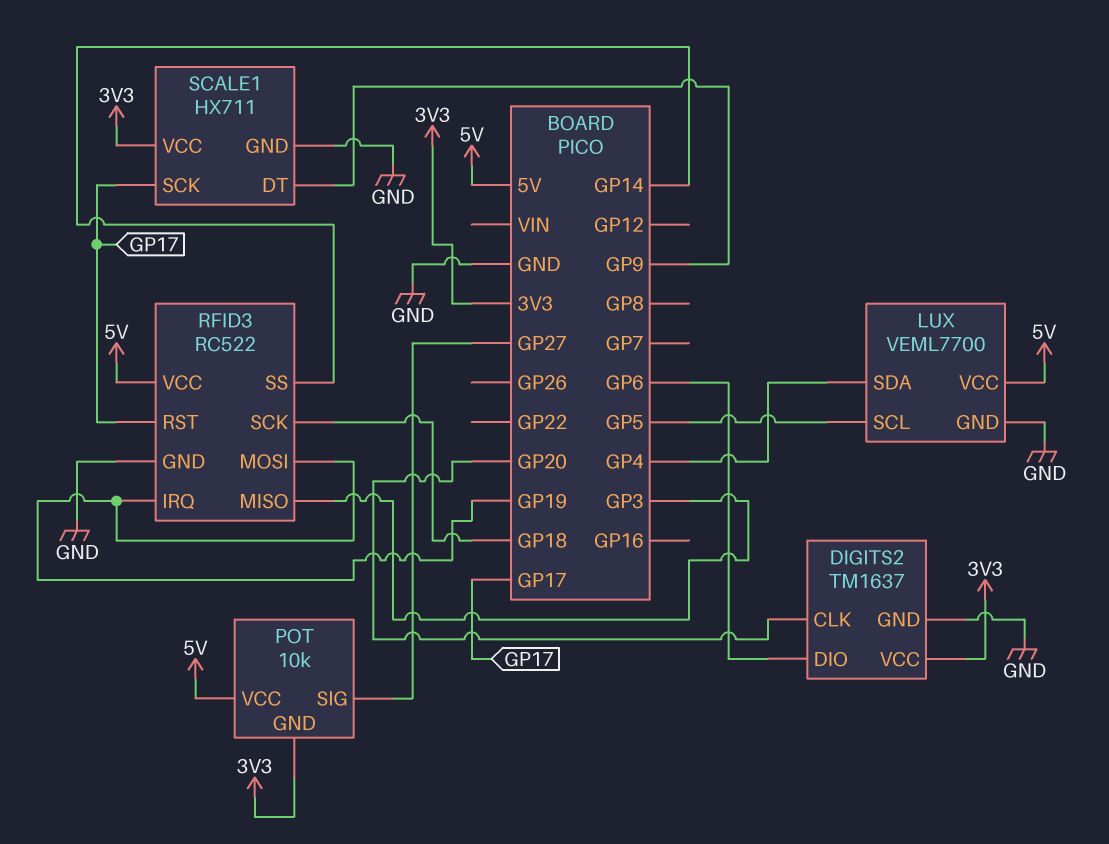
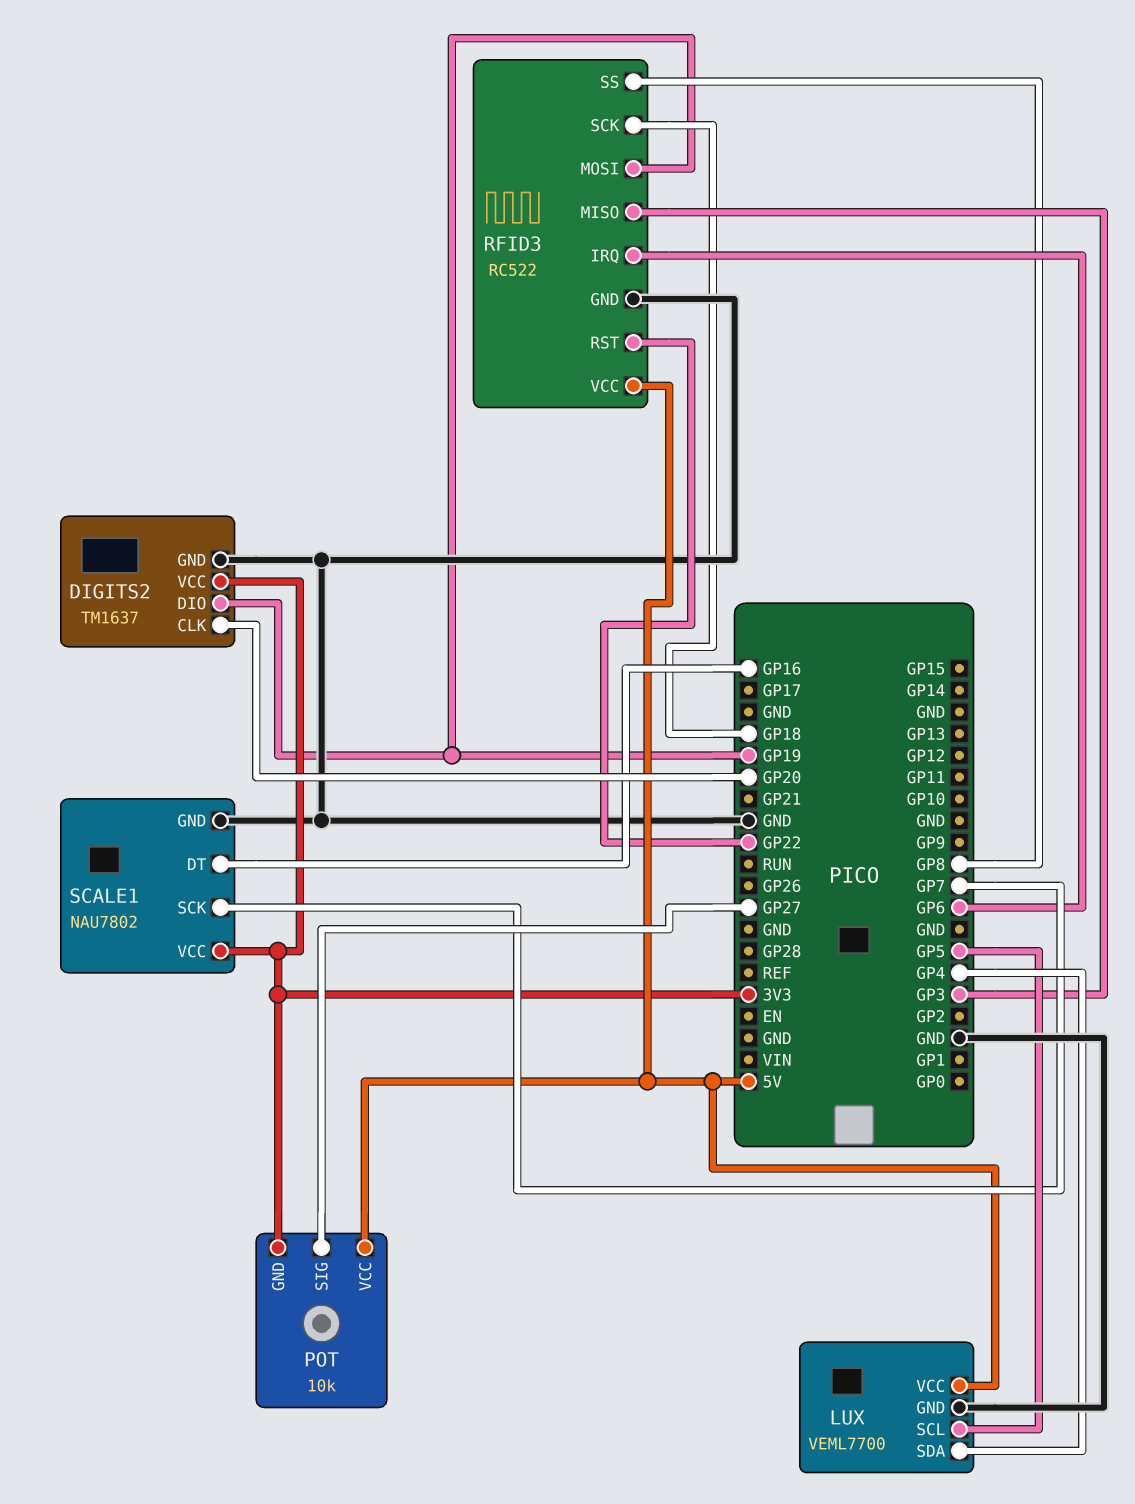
DIGITS2 pin DIO: GP6 -> GP19
RFID3 pin IRQ: GP19 -> GP6
RFID3 pin RST: GP17 -> GP22
RFID3 pin SS: GP14 -> GP8
SCALE1: HX711 -> NAU7802
SCALE1 pin DT: GP9 -> GP16
SCALE1 pin SCK: GP17 -> GP7

